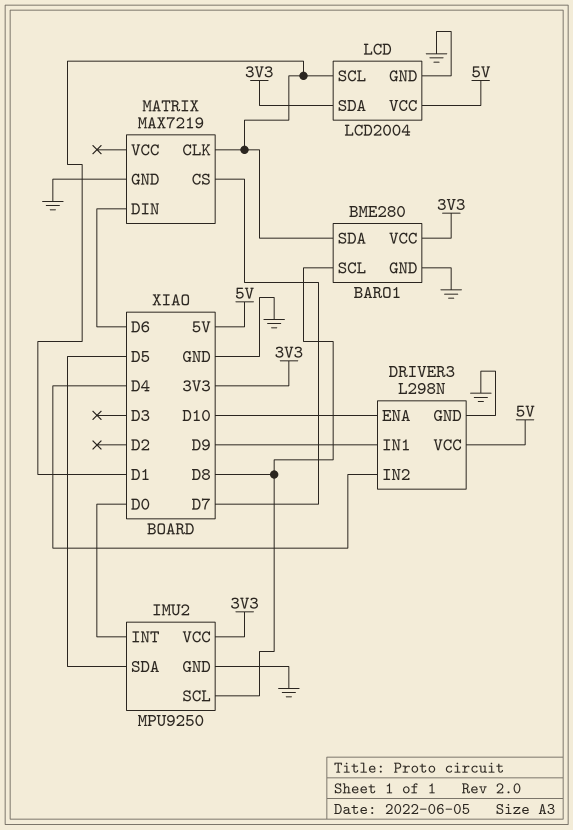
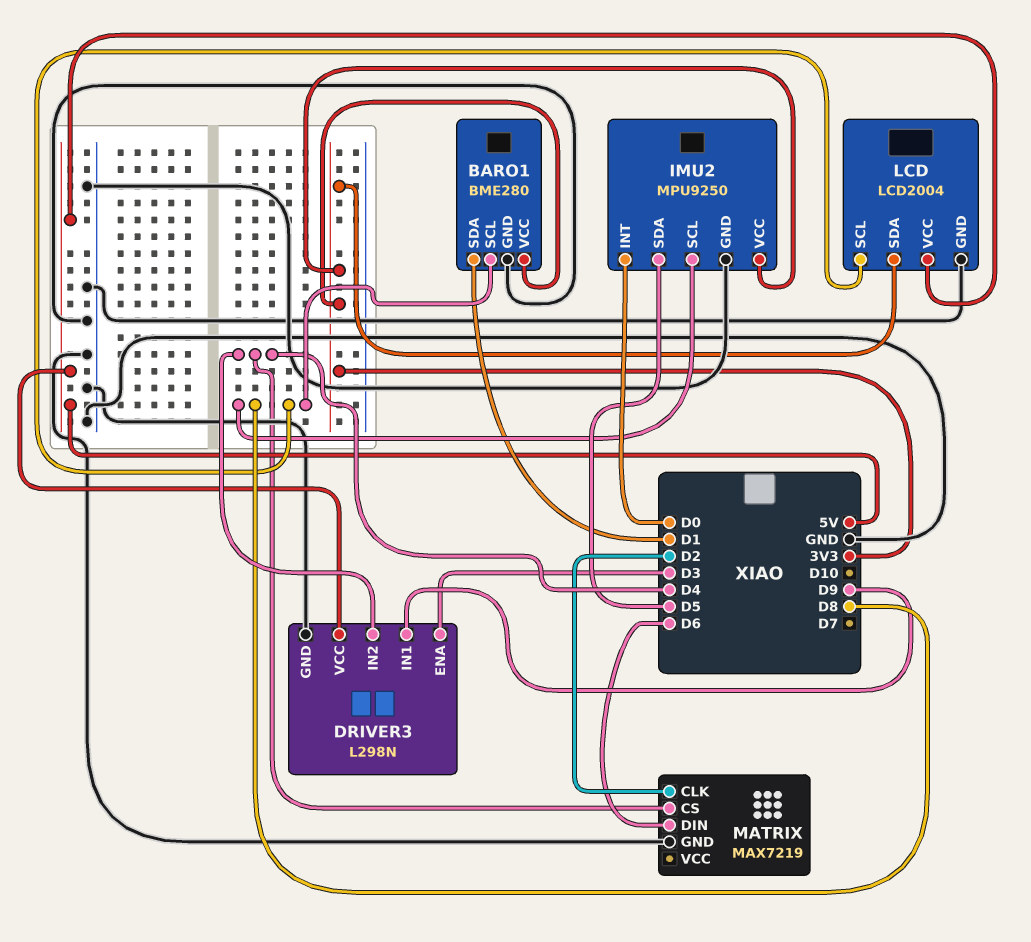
DRIVER3 pin ENA: D10 -> D3
LCD pin SCL: D1 -> D8
MATRIX pin CLK: D1 -> D2
MATRIX pin CS: D7 -> D4

